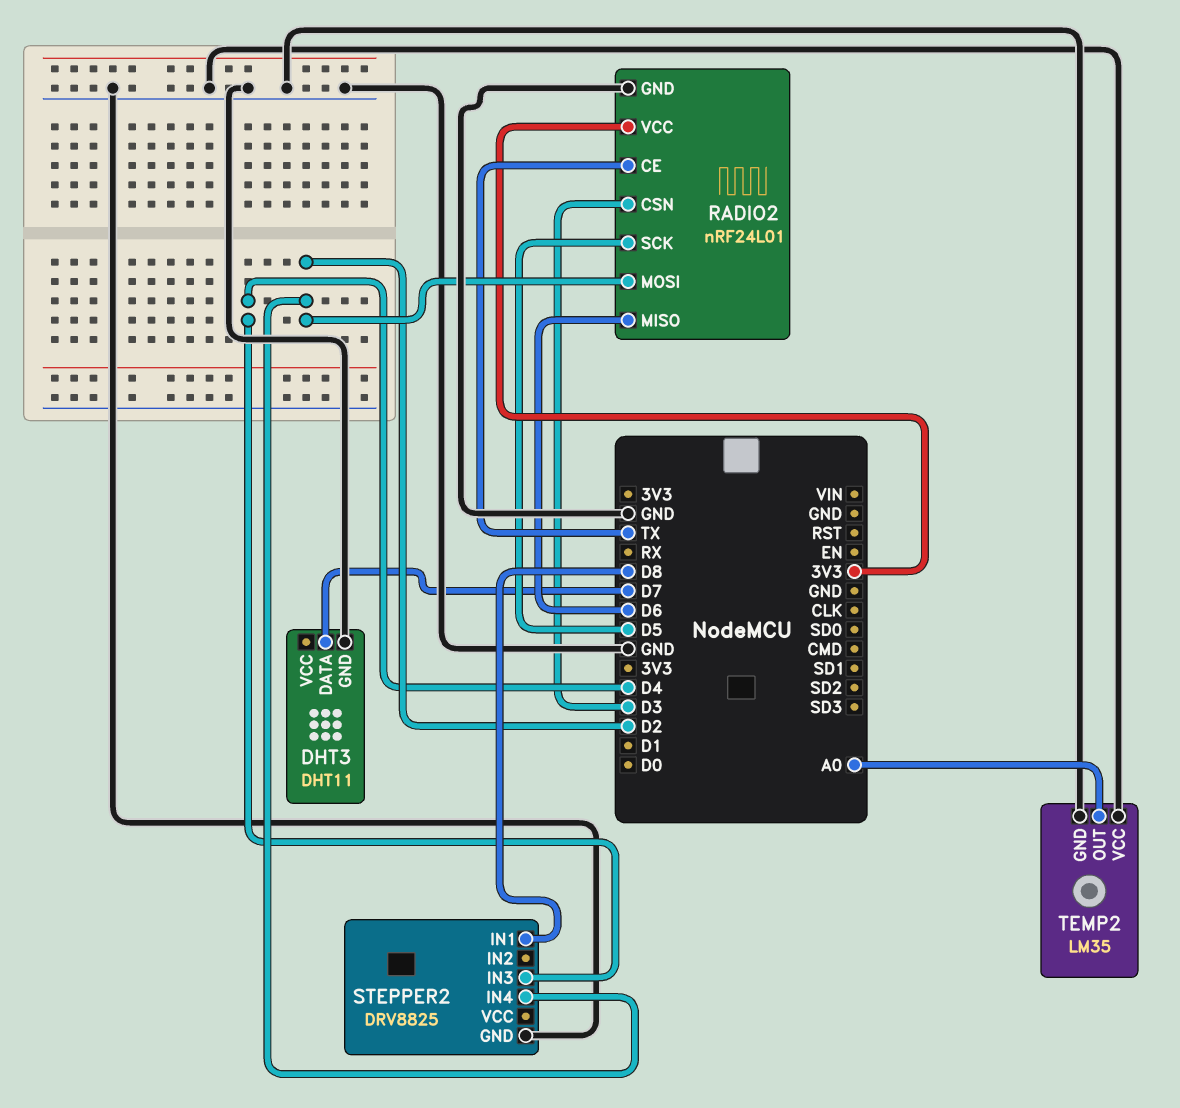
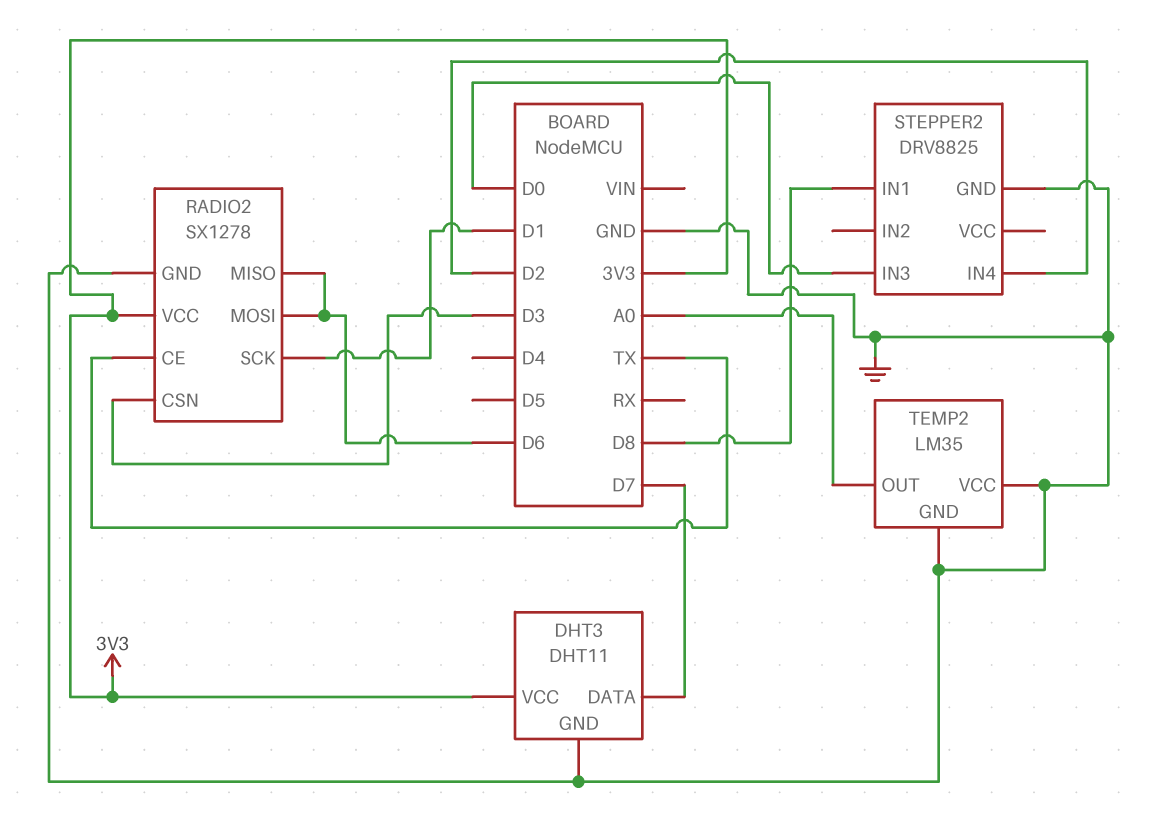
DHT3 pin VCC: none -> 3V3
RADIO2: nRF24L01 -> SX1278
RADIO2 pin MOSI: D2 -> D6
RADIO2 pin SCK: D5 -> D1
STEPPER2 pin IN3: D4 -> D0

